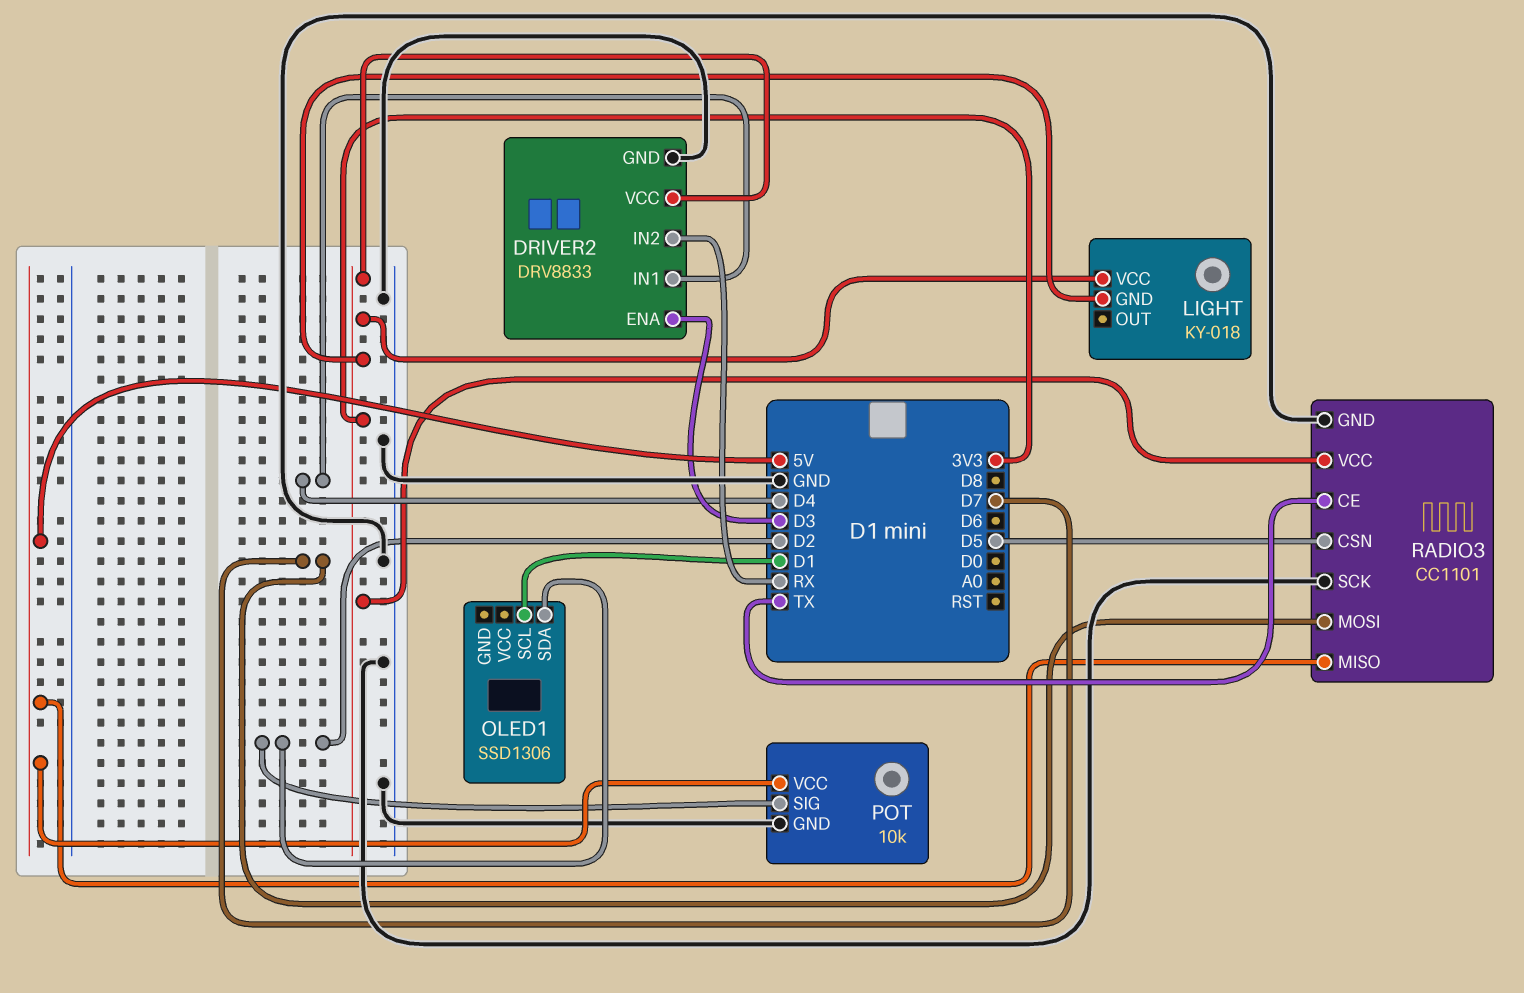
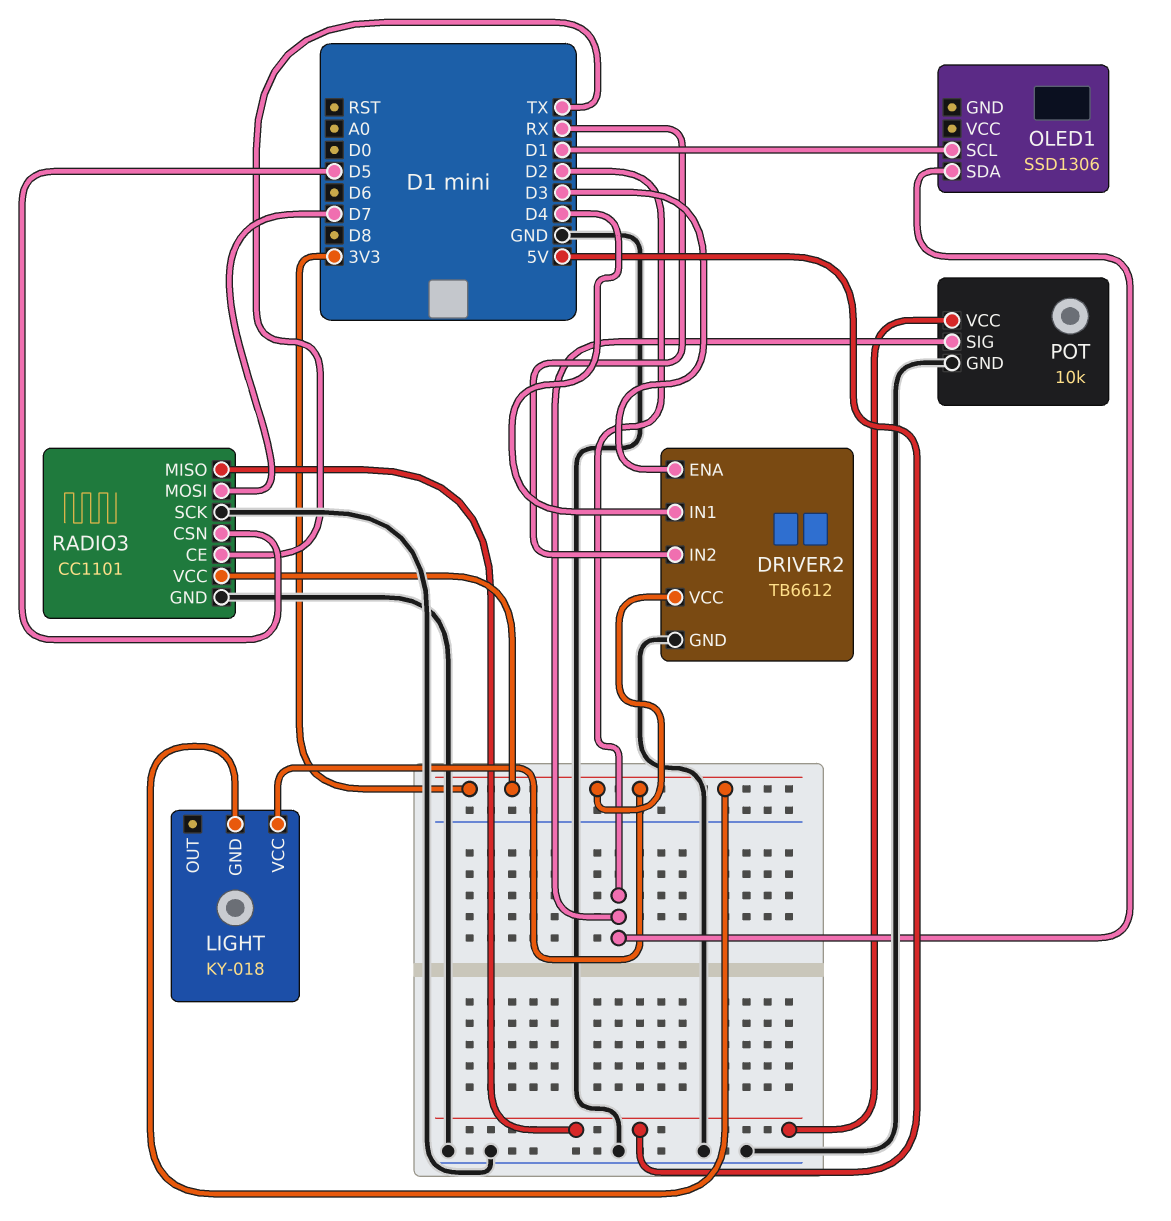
DRIVER2: DRV8833 -> TB6612

